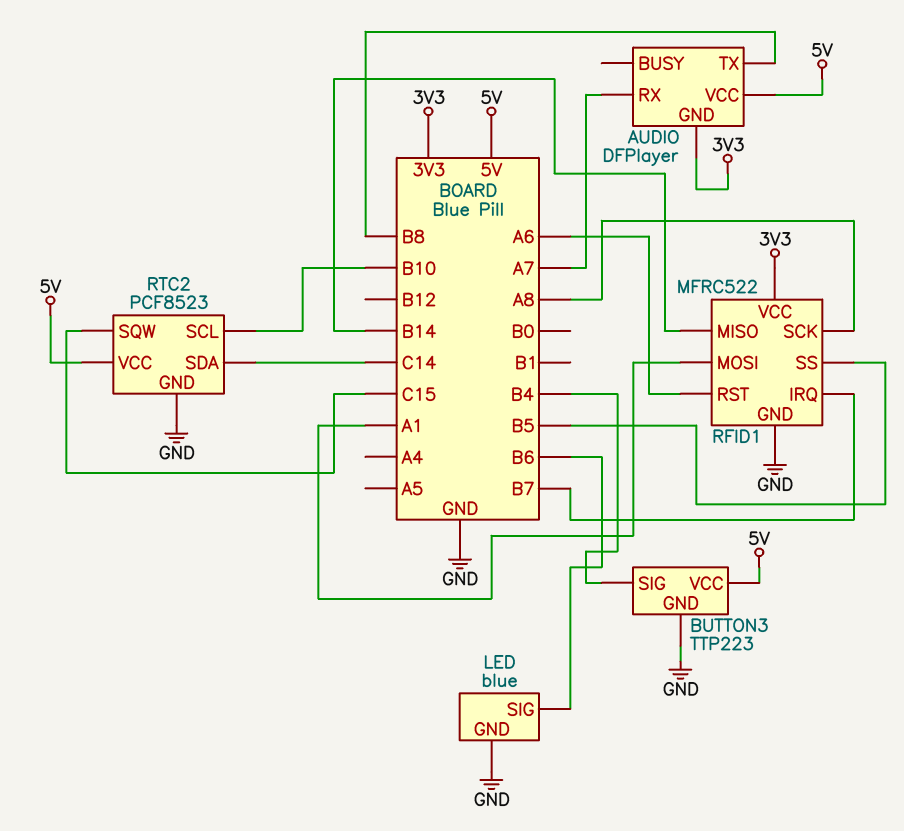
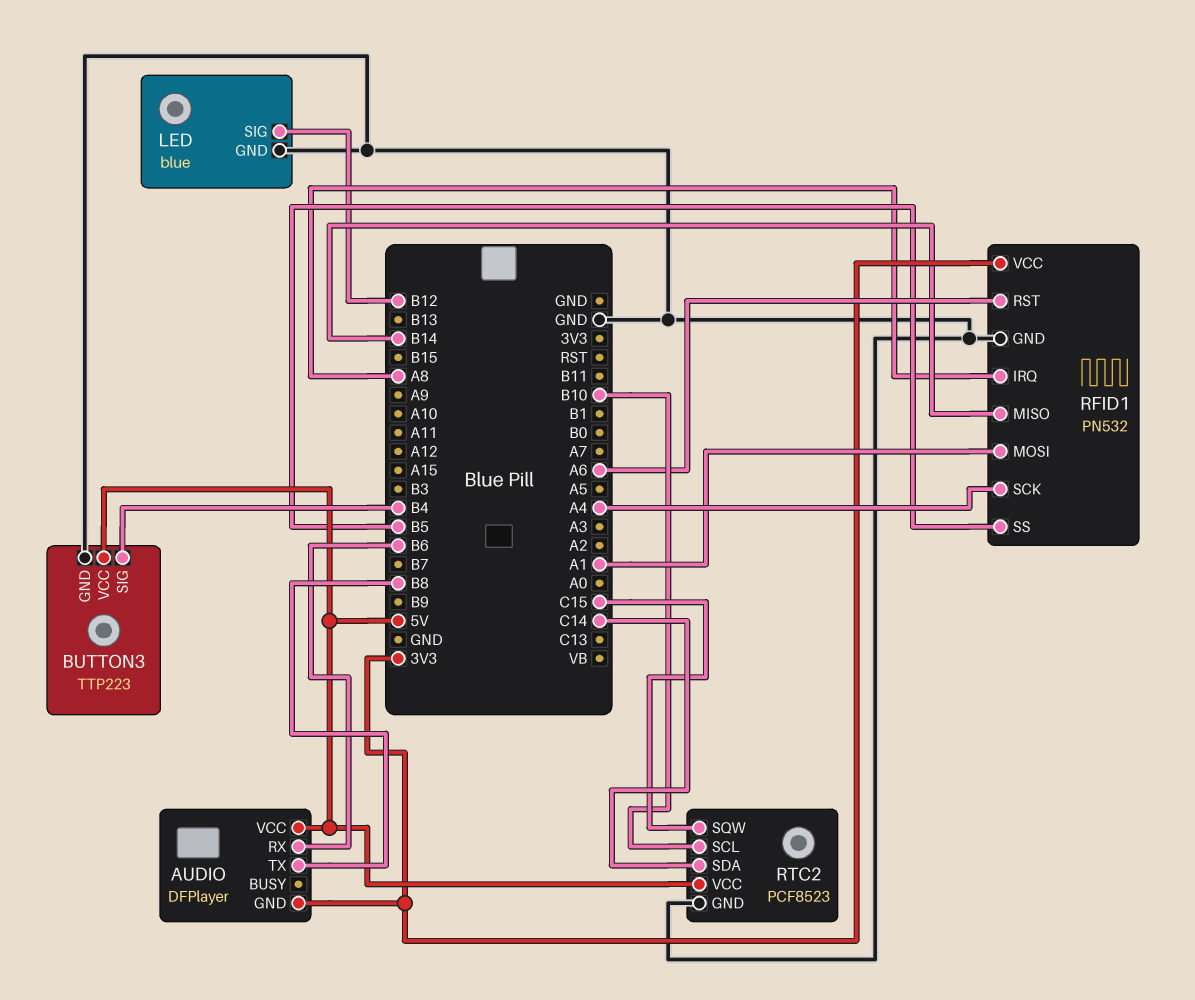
AUDIO pin RX: A7 -> B6
LED pin SIG: B6 -> B12
RFID1: MFRC522 -> PN532
RFID1 pin IRQ: B7 -> A8
RFID1 pin SCK: A8 -> A4

